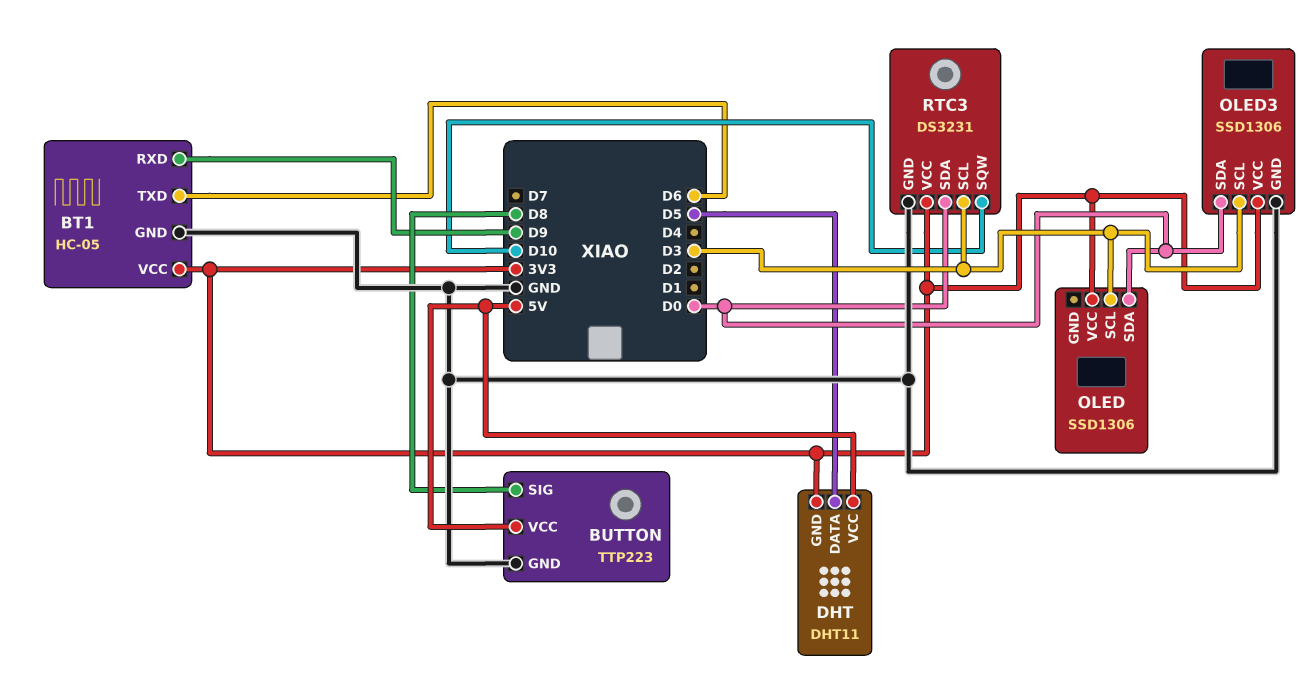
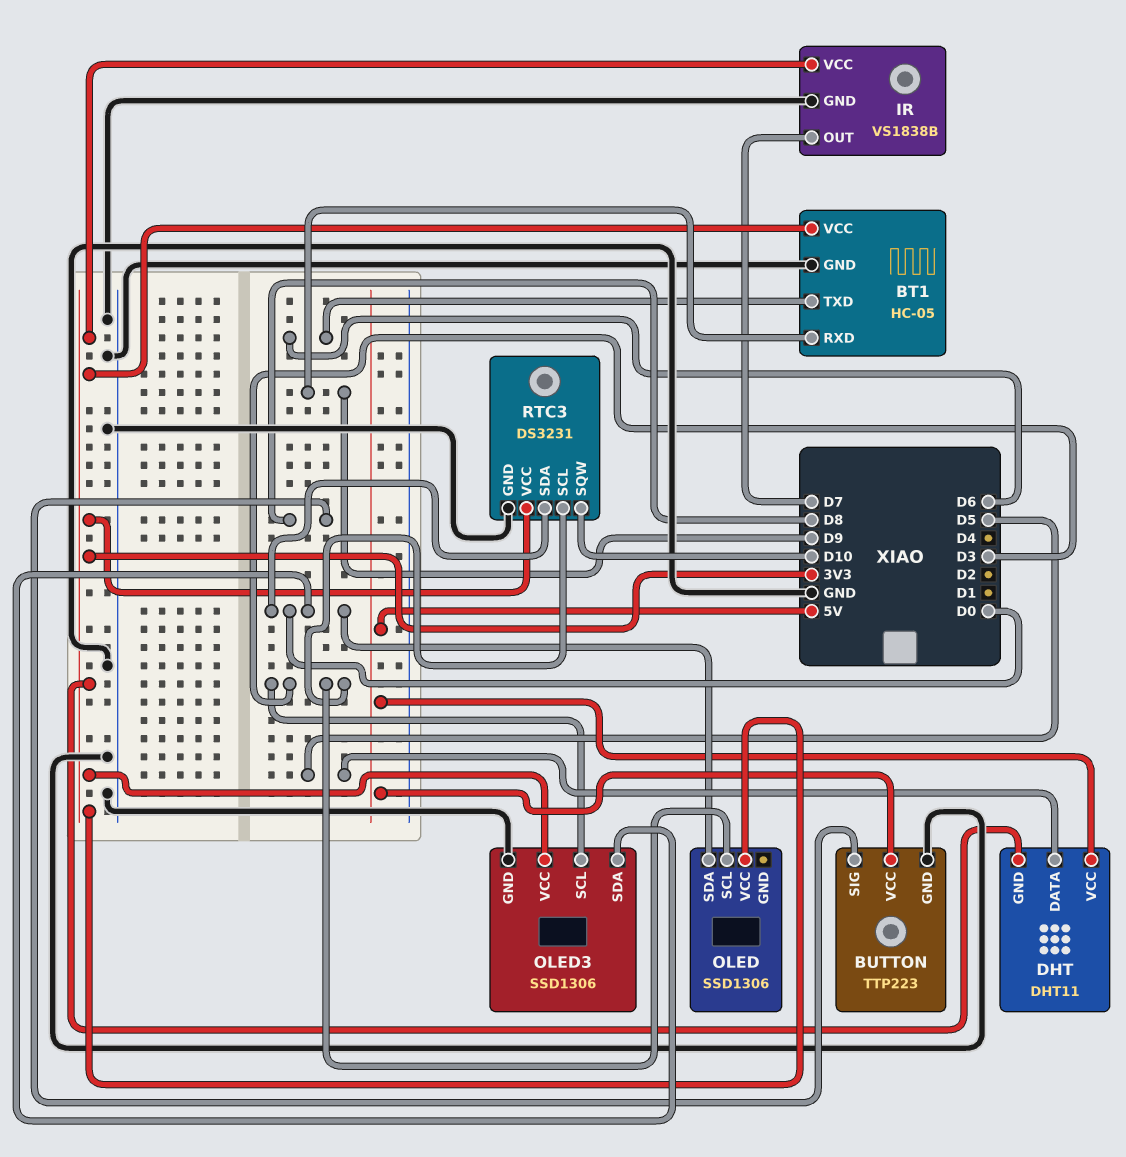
IR: none -> VS1838B
IR pin GND: none -> GND
IR pin OUT: none -> D7
IR pin VCC: none -> 3V3

